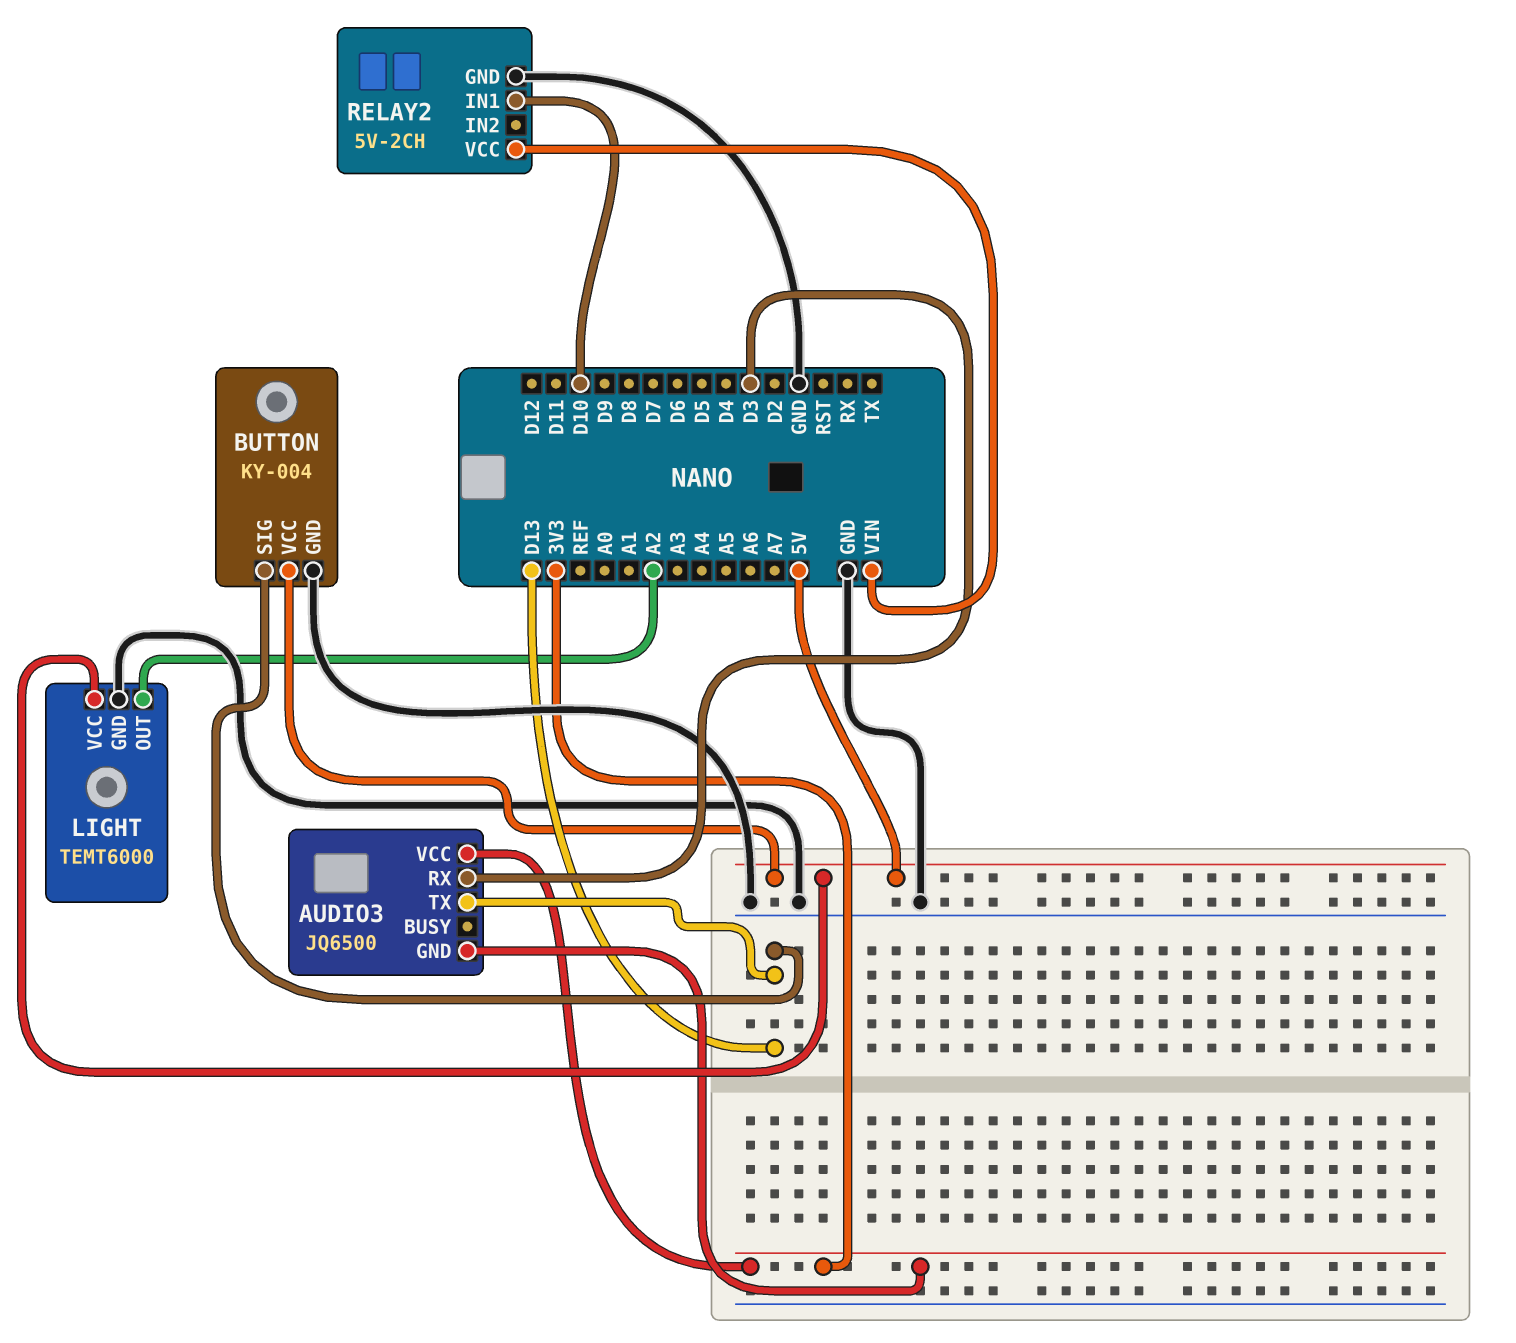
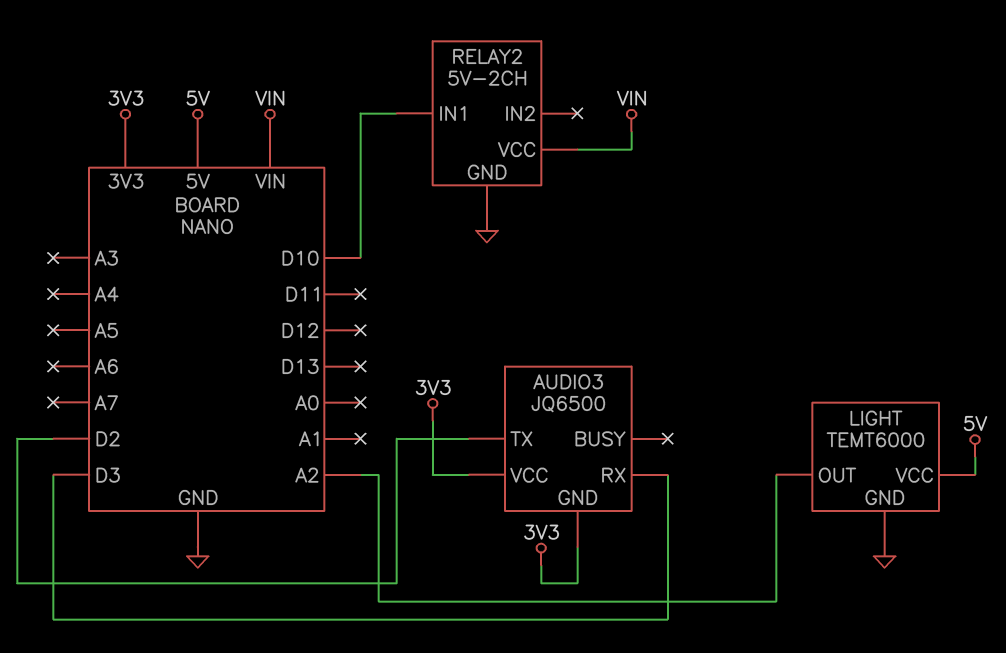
AUDIO3 pin TX: D13 -> D2
BUTTON: KY-004 -> none
BUTTON pin GND: GND -> none
BUTTON pin SIG: D13 -> none
BUTTON pin VCC: 5V -> none

